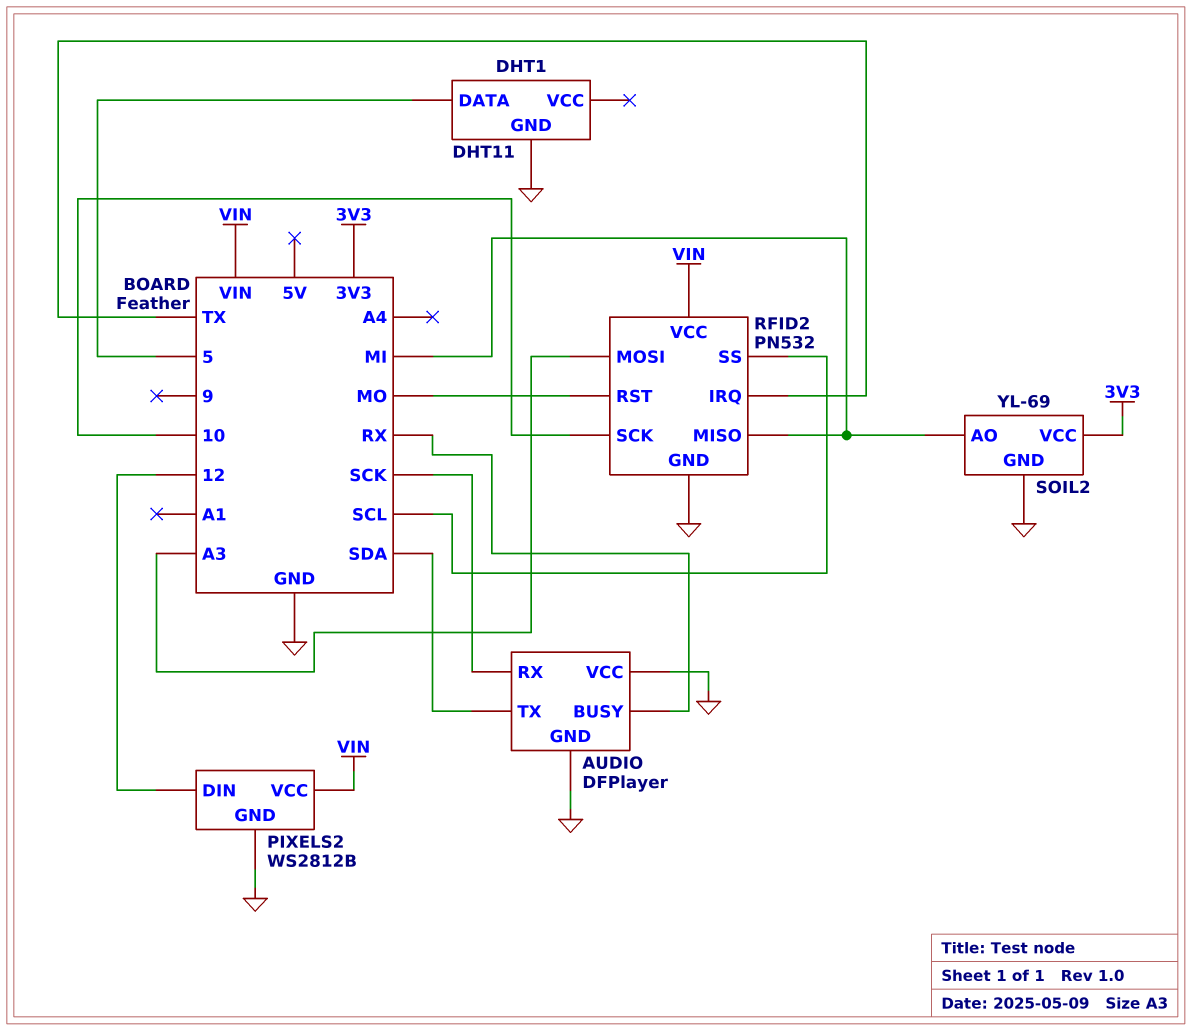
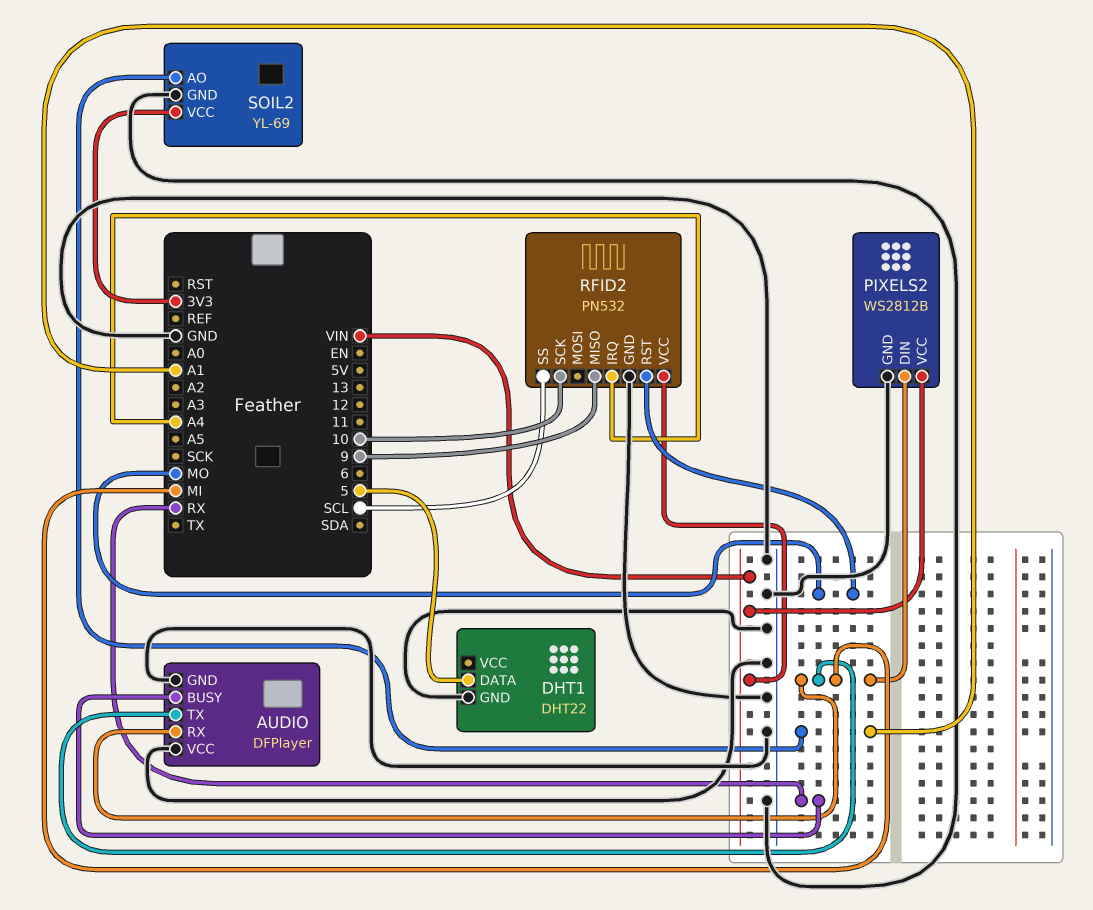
AUDIO pin RX: SCK -> MI
AUDIO pin TX: SDA -> MI
DHT1: DHT11 -> DHT22
PIXELS2 pin DIN: 12 -> MI
RFID2 pin IRQ: TX -> A4
RFID2 pin MISO: MI -> 9
RFID2 pin MOSI: A3 -> none
SOIL2 pin AO: MI -> A1

